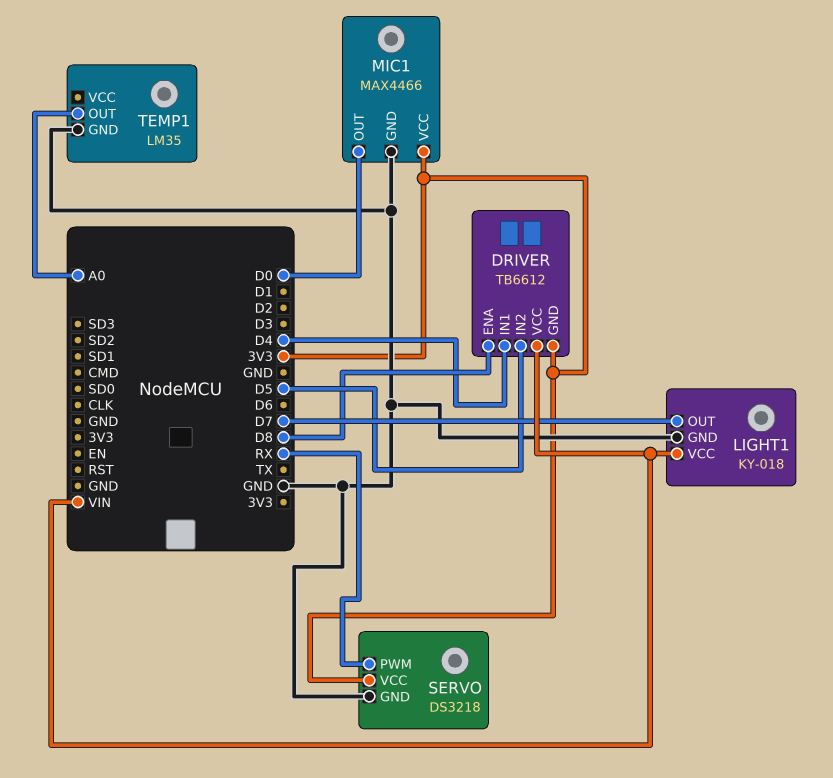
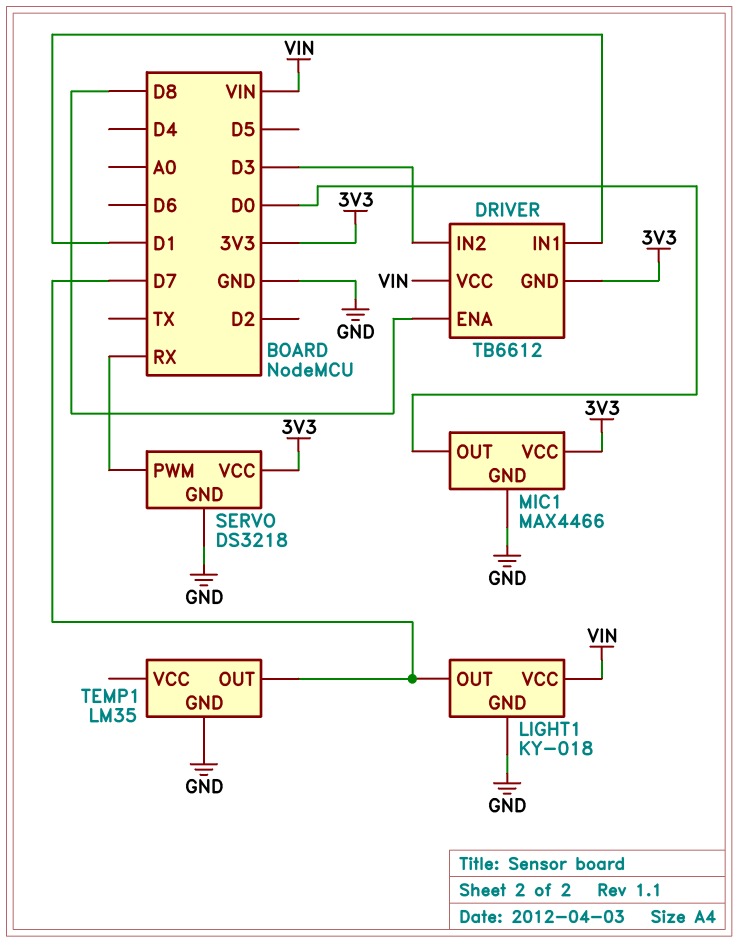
DRIVER pin IN1: D4 -> D1
DRIVER pin IN2: D5 -> D3
TEMP1 pin OUT: A0 -> D7

